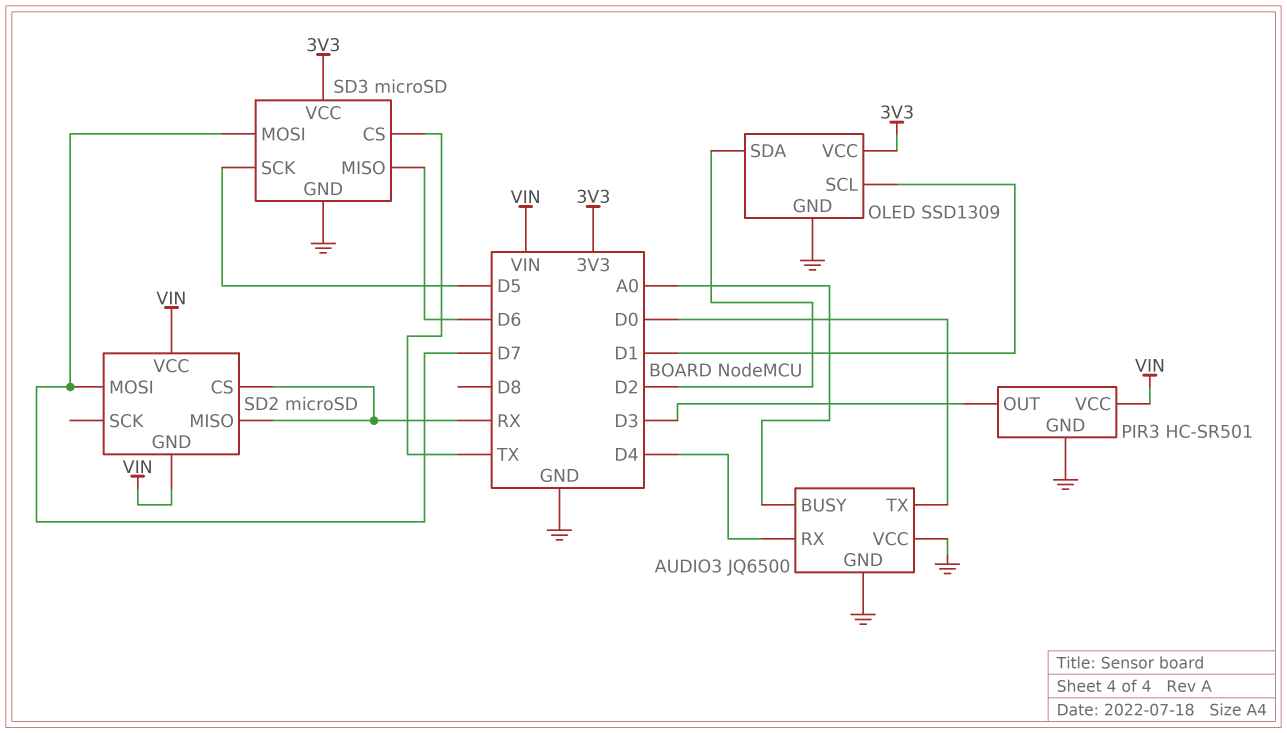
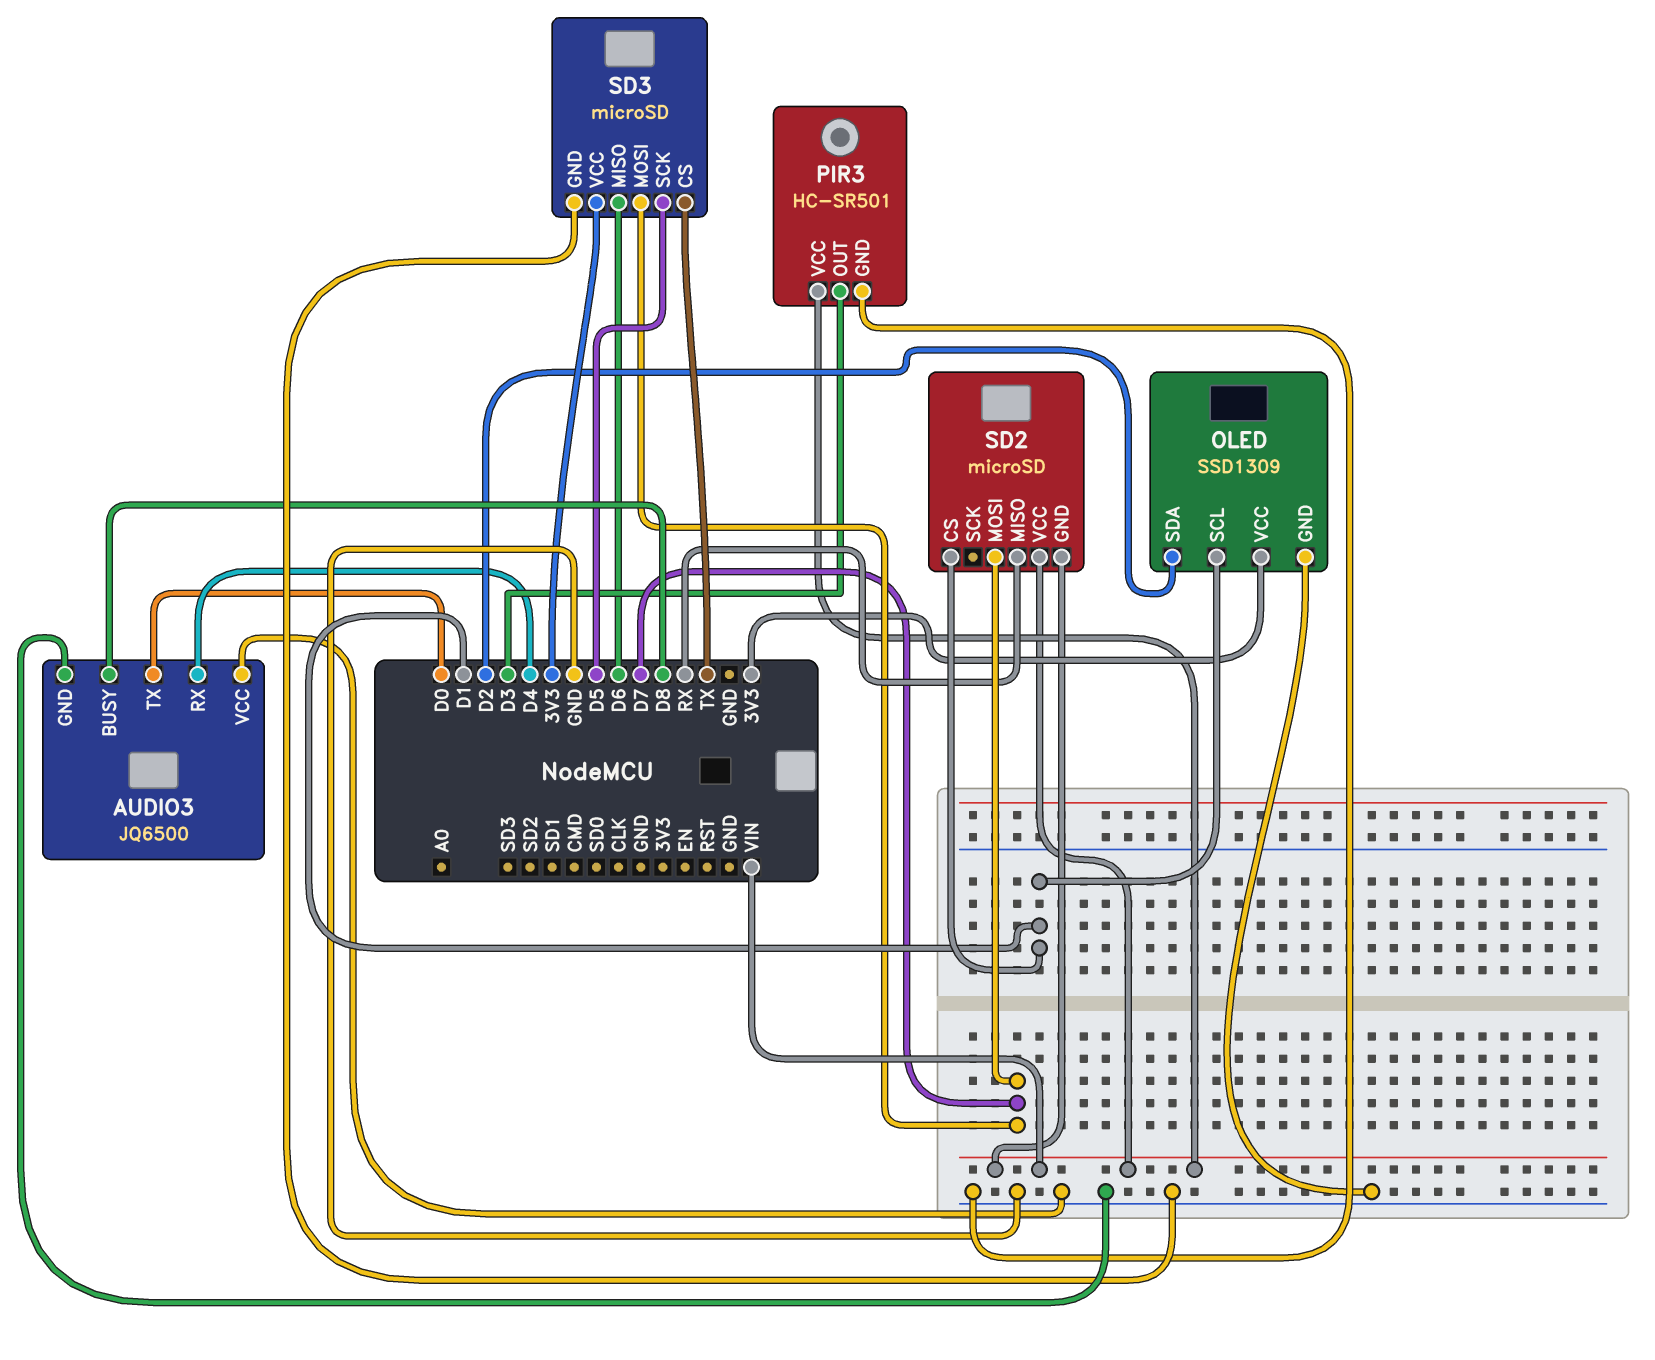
AUDIO3 pin BUSY: A0 -> D8
SD2 pin CS: RX -> D1

